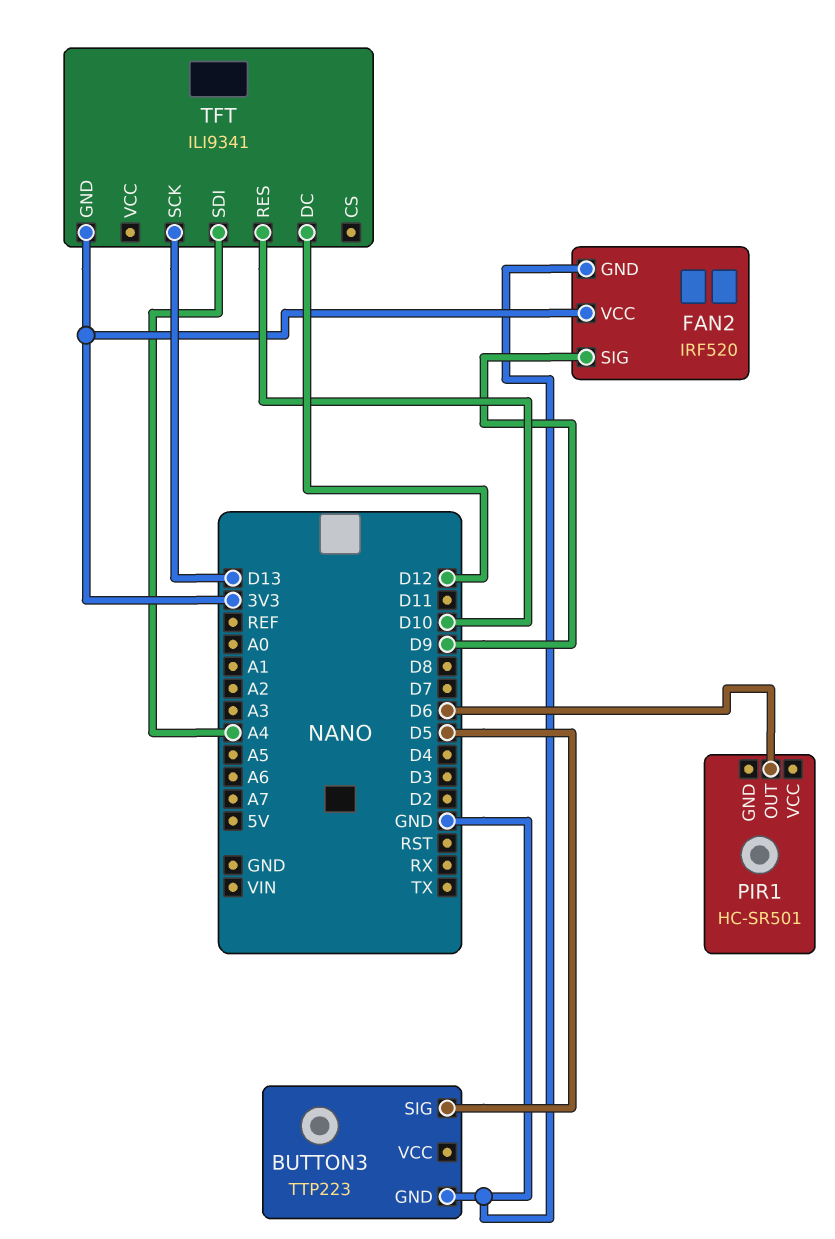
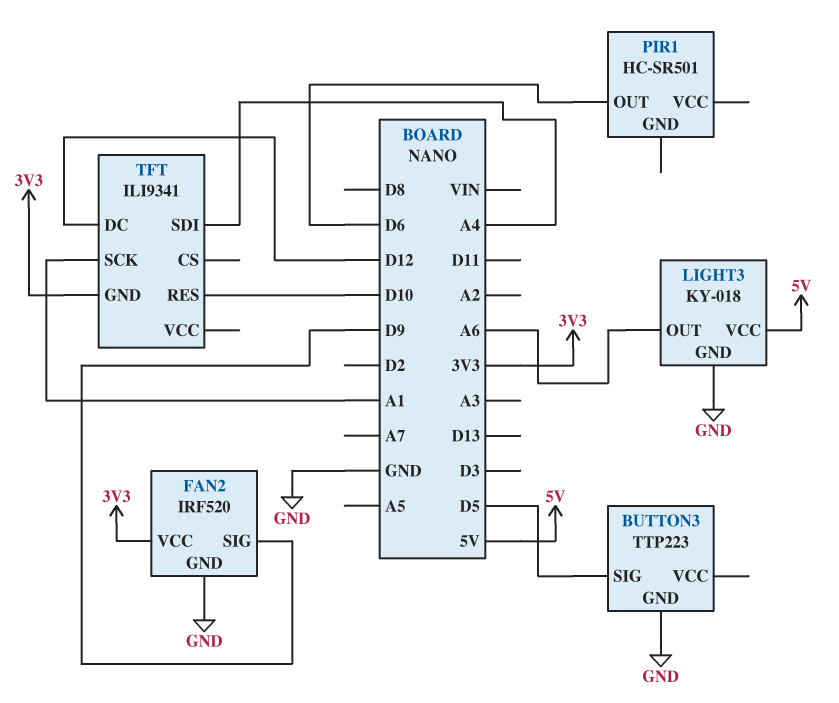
LIGHT3: none -> KY-018
LIGHT3 pin GND: none -> GND
LIGHT3 pin OUT: none -> A6
LIGHT3 pin VCC: none -> 5V
TFT pin SCK: D13 -> A1

